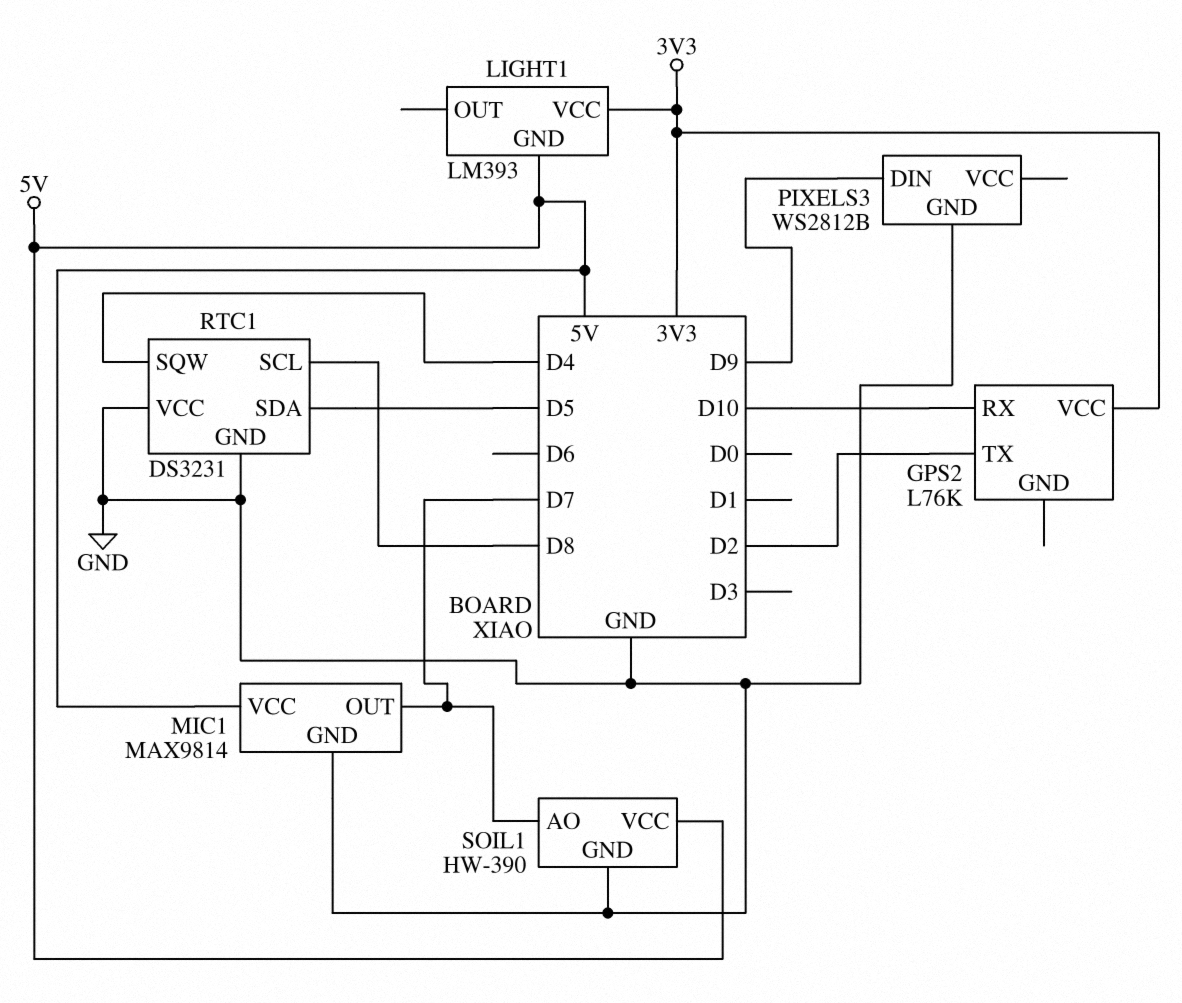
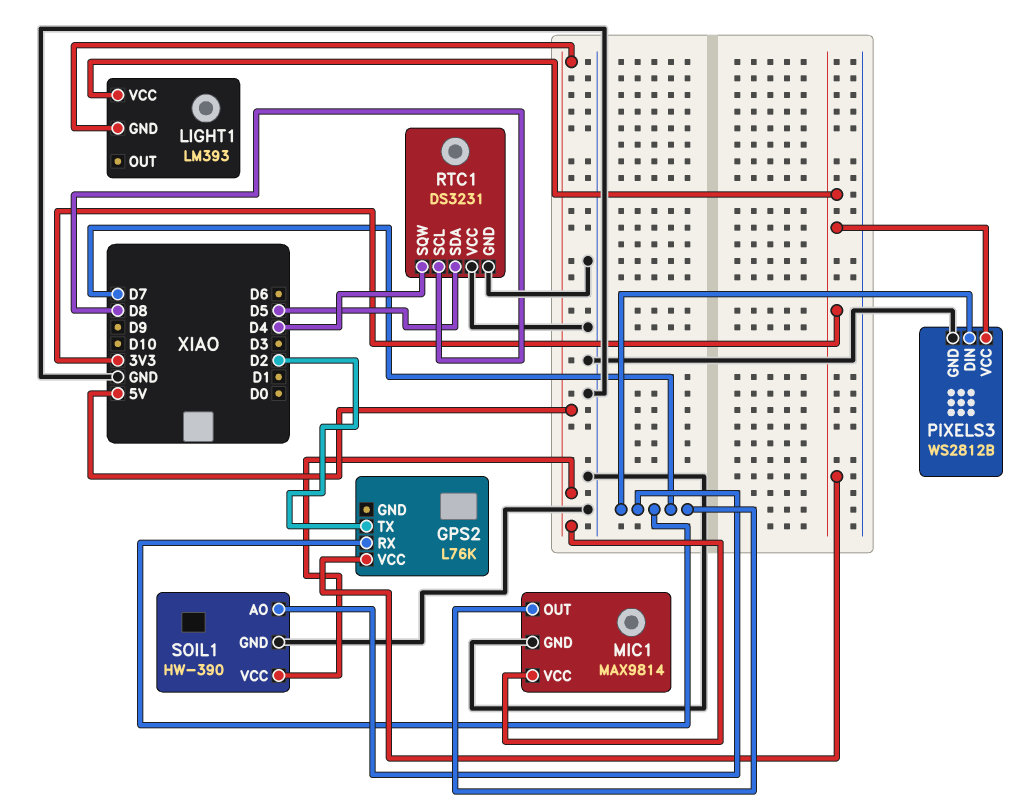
GPS2 pin RX: D10 -> D7
PIXELS3 pin DIN: D9 -> D7
PIXELS3 pin VCC: none -> 3V3

